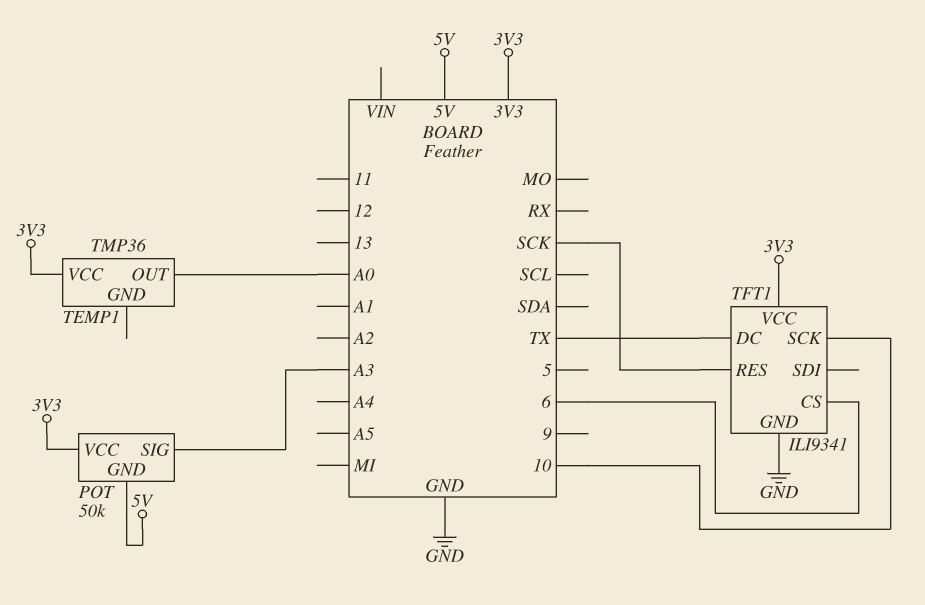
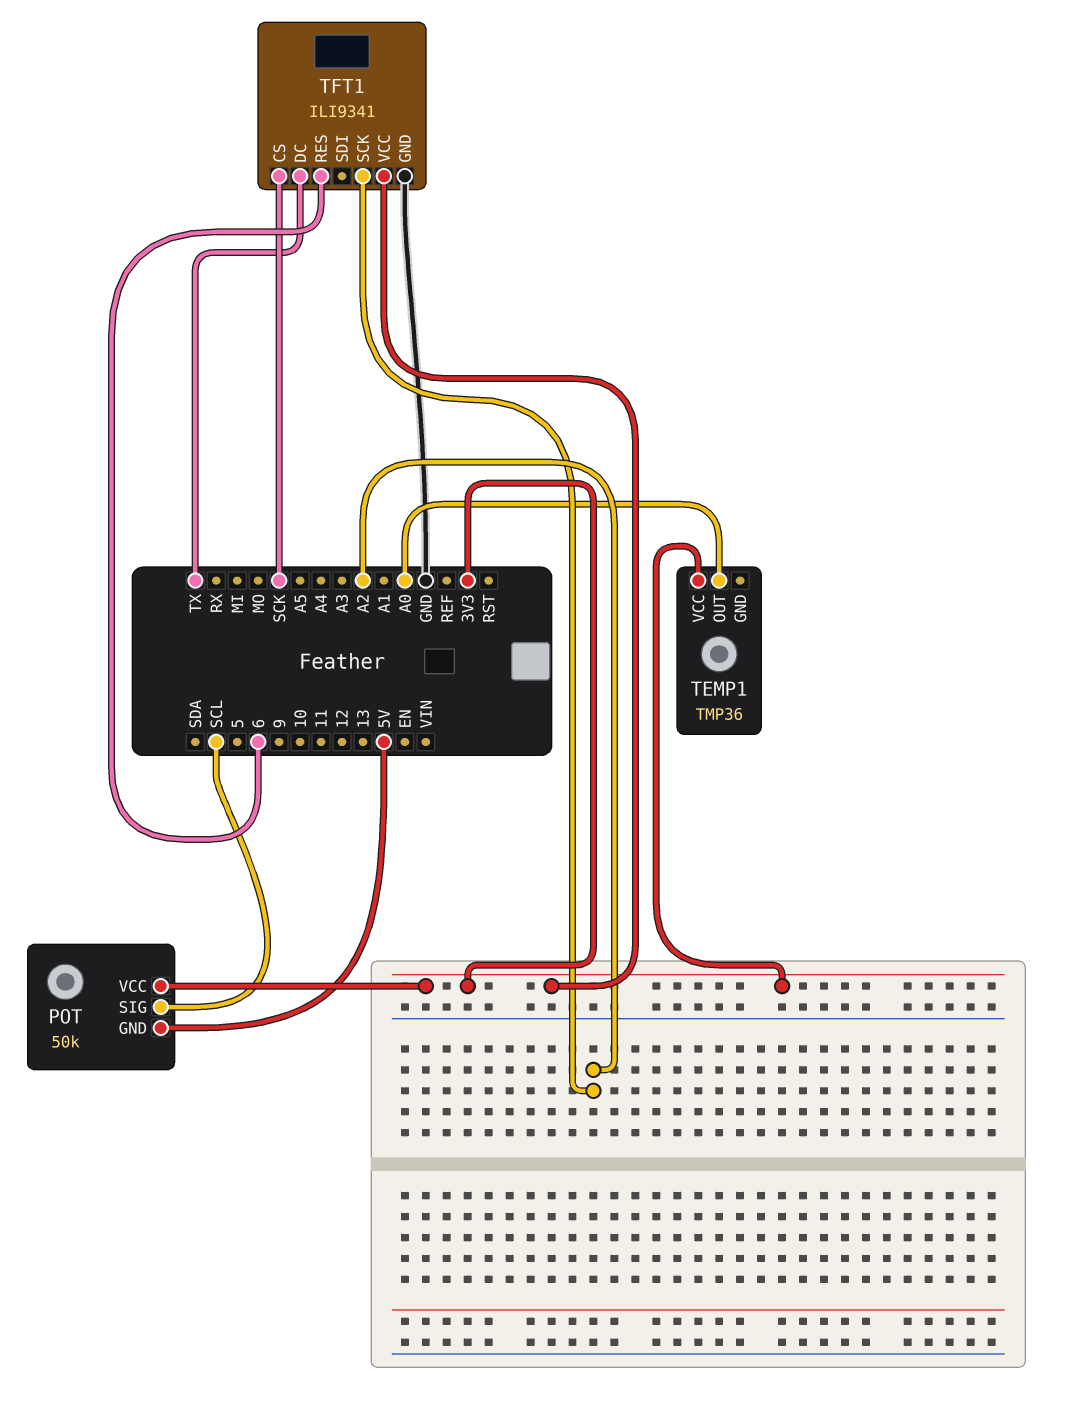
POT pin SIG: A3 -> SCL
TFT1 pin CS: 6 -> SCK
TFT1 pin RES: SCK -> 6
TFT1 pin SCK: 10 -> A2

